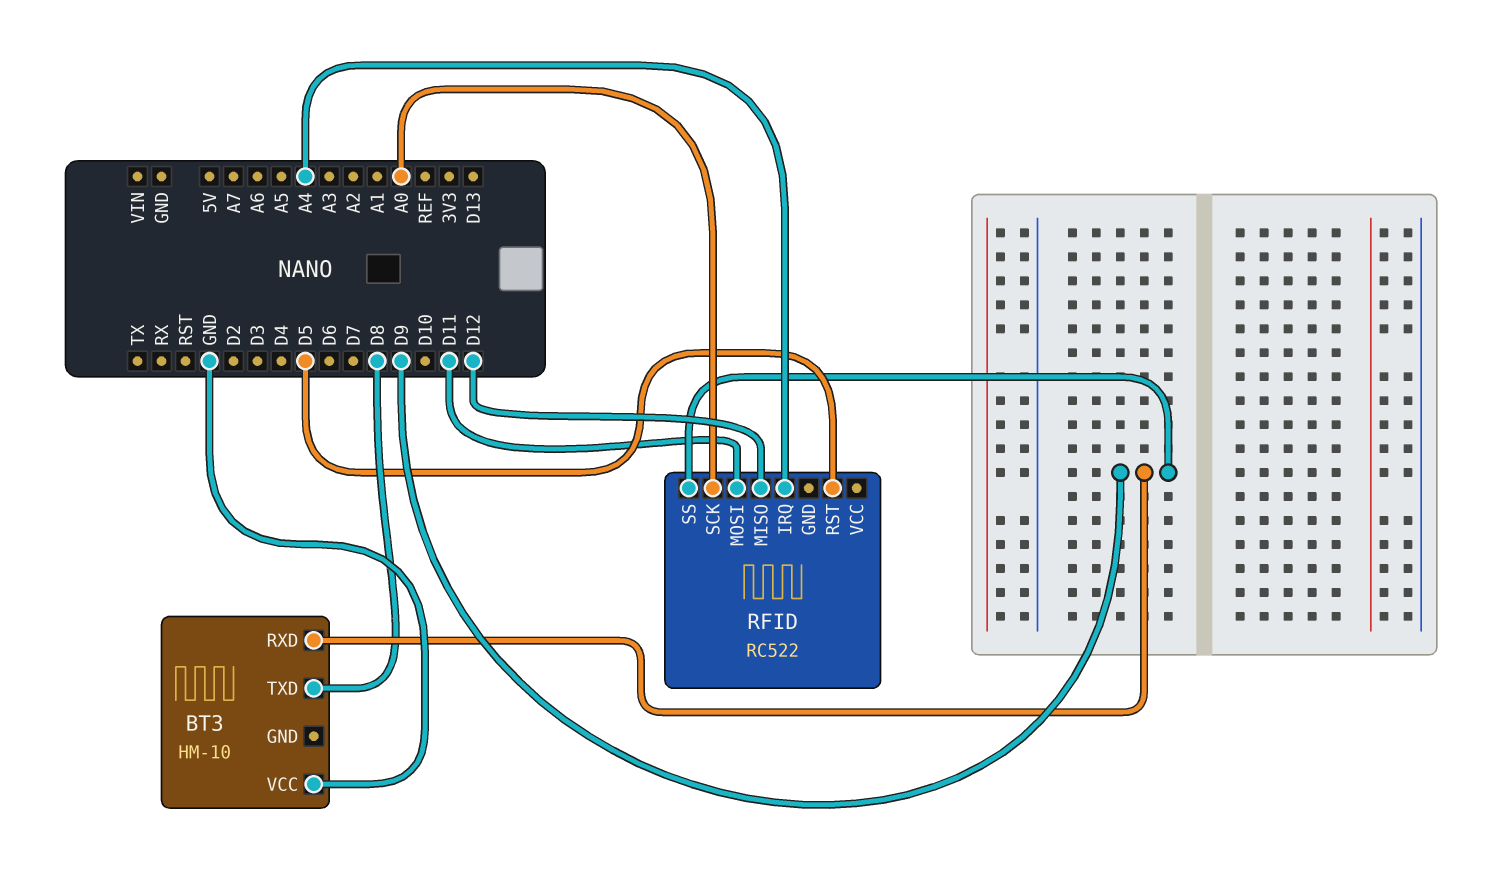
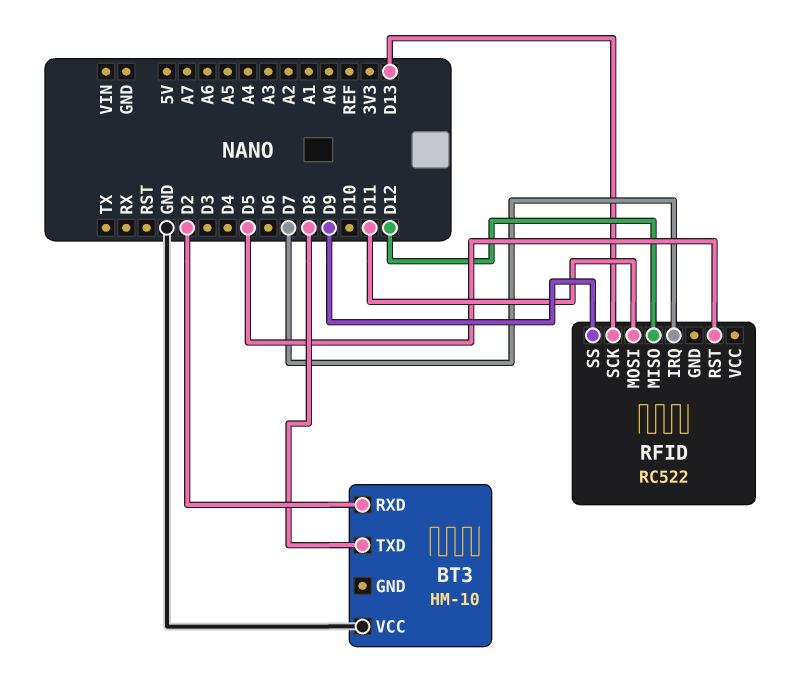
BT3 pin RXD: D9 -> D2
RFID pin IRQ: A4 -> D7
RFID pin SCK: A0 -> D13

